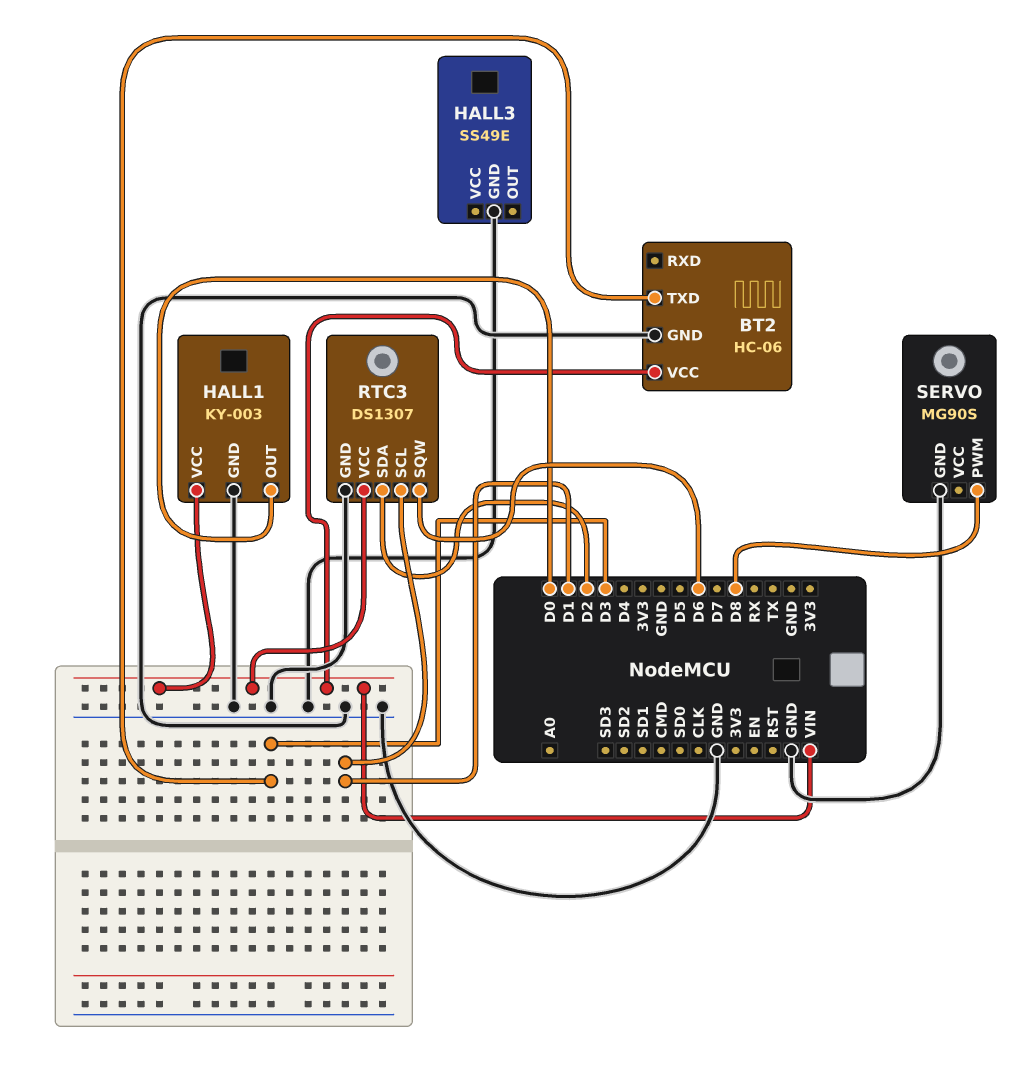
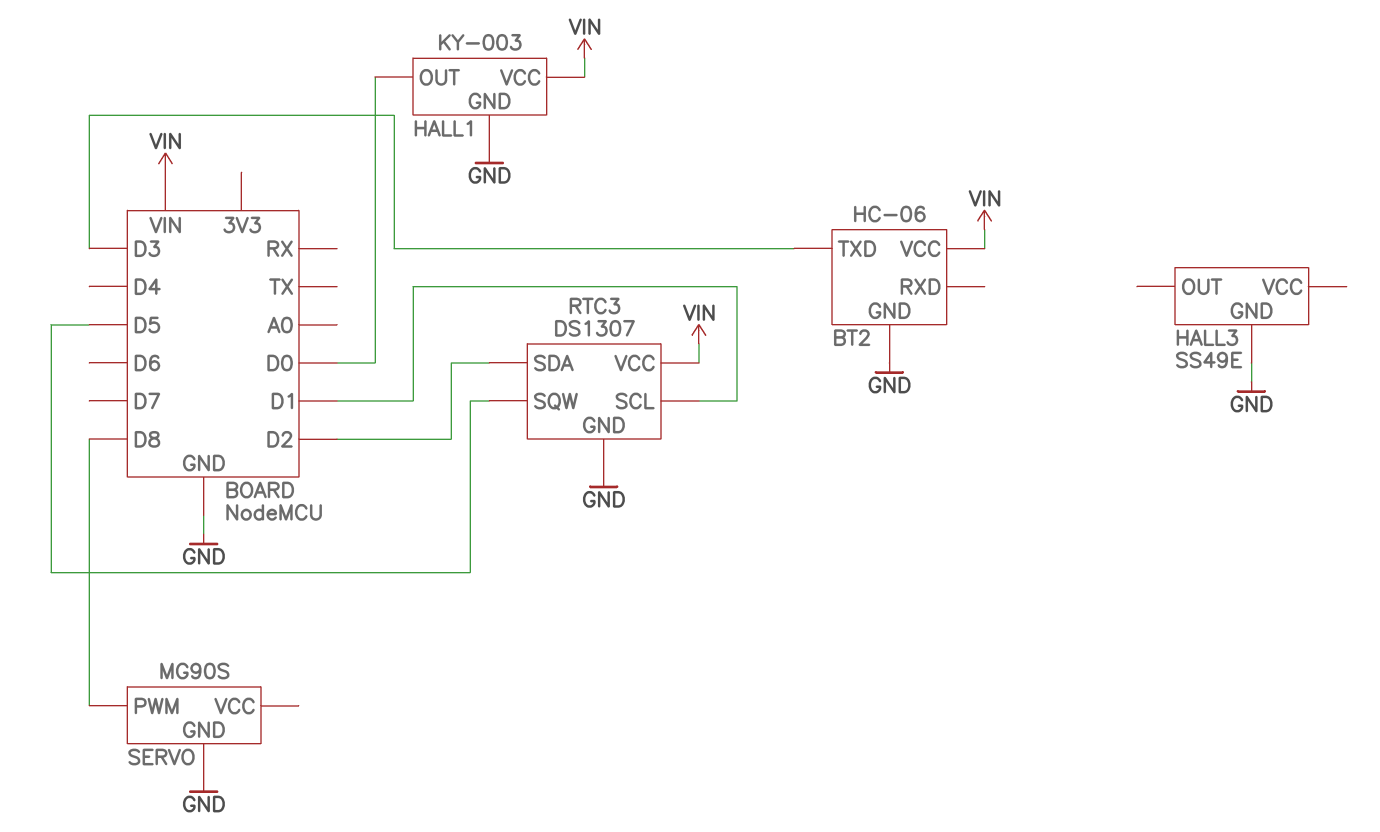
RTC3 pin SQW: D6 -> D5

